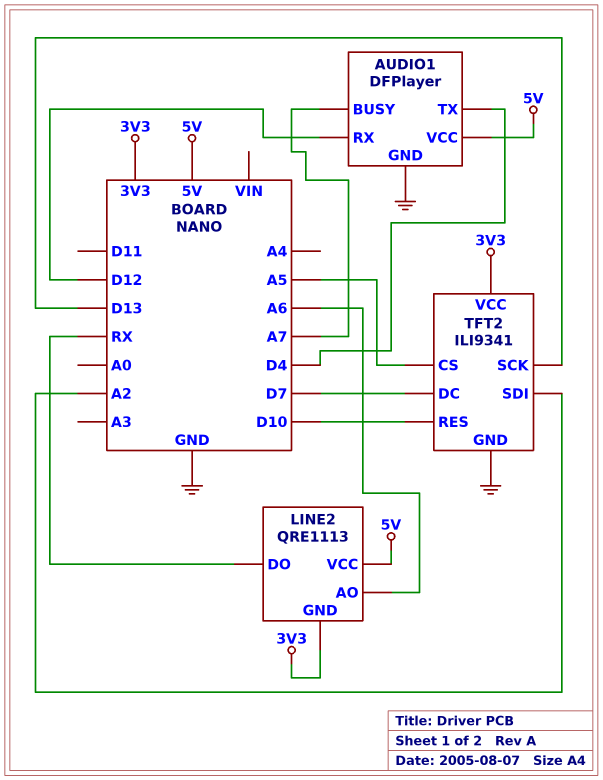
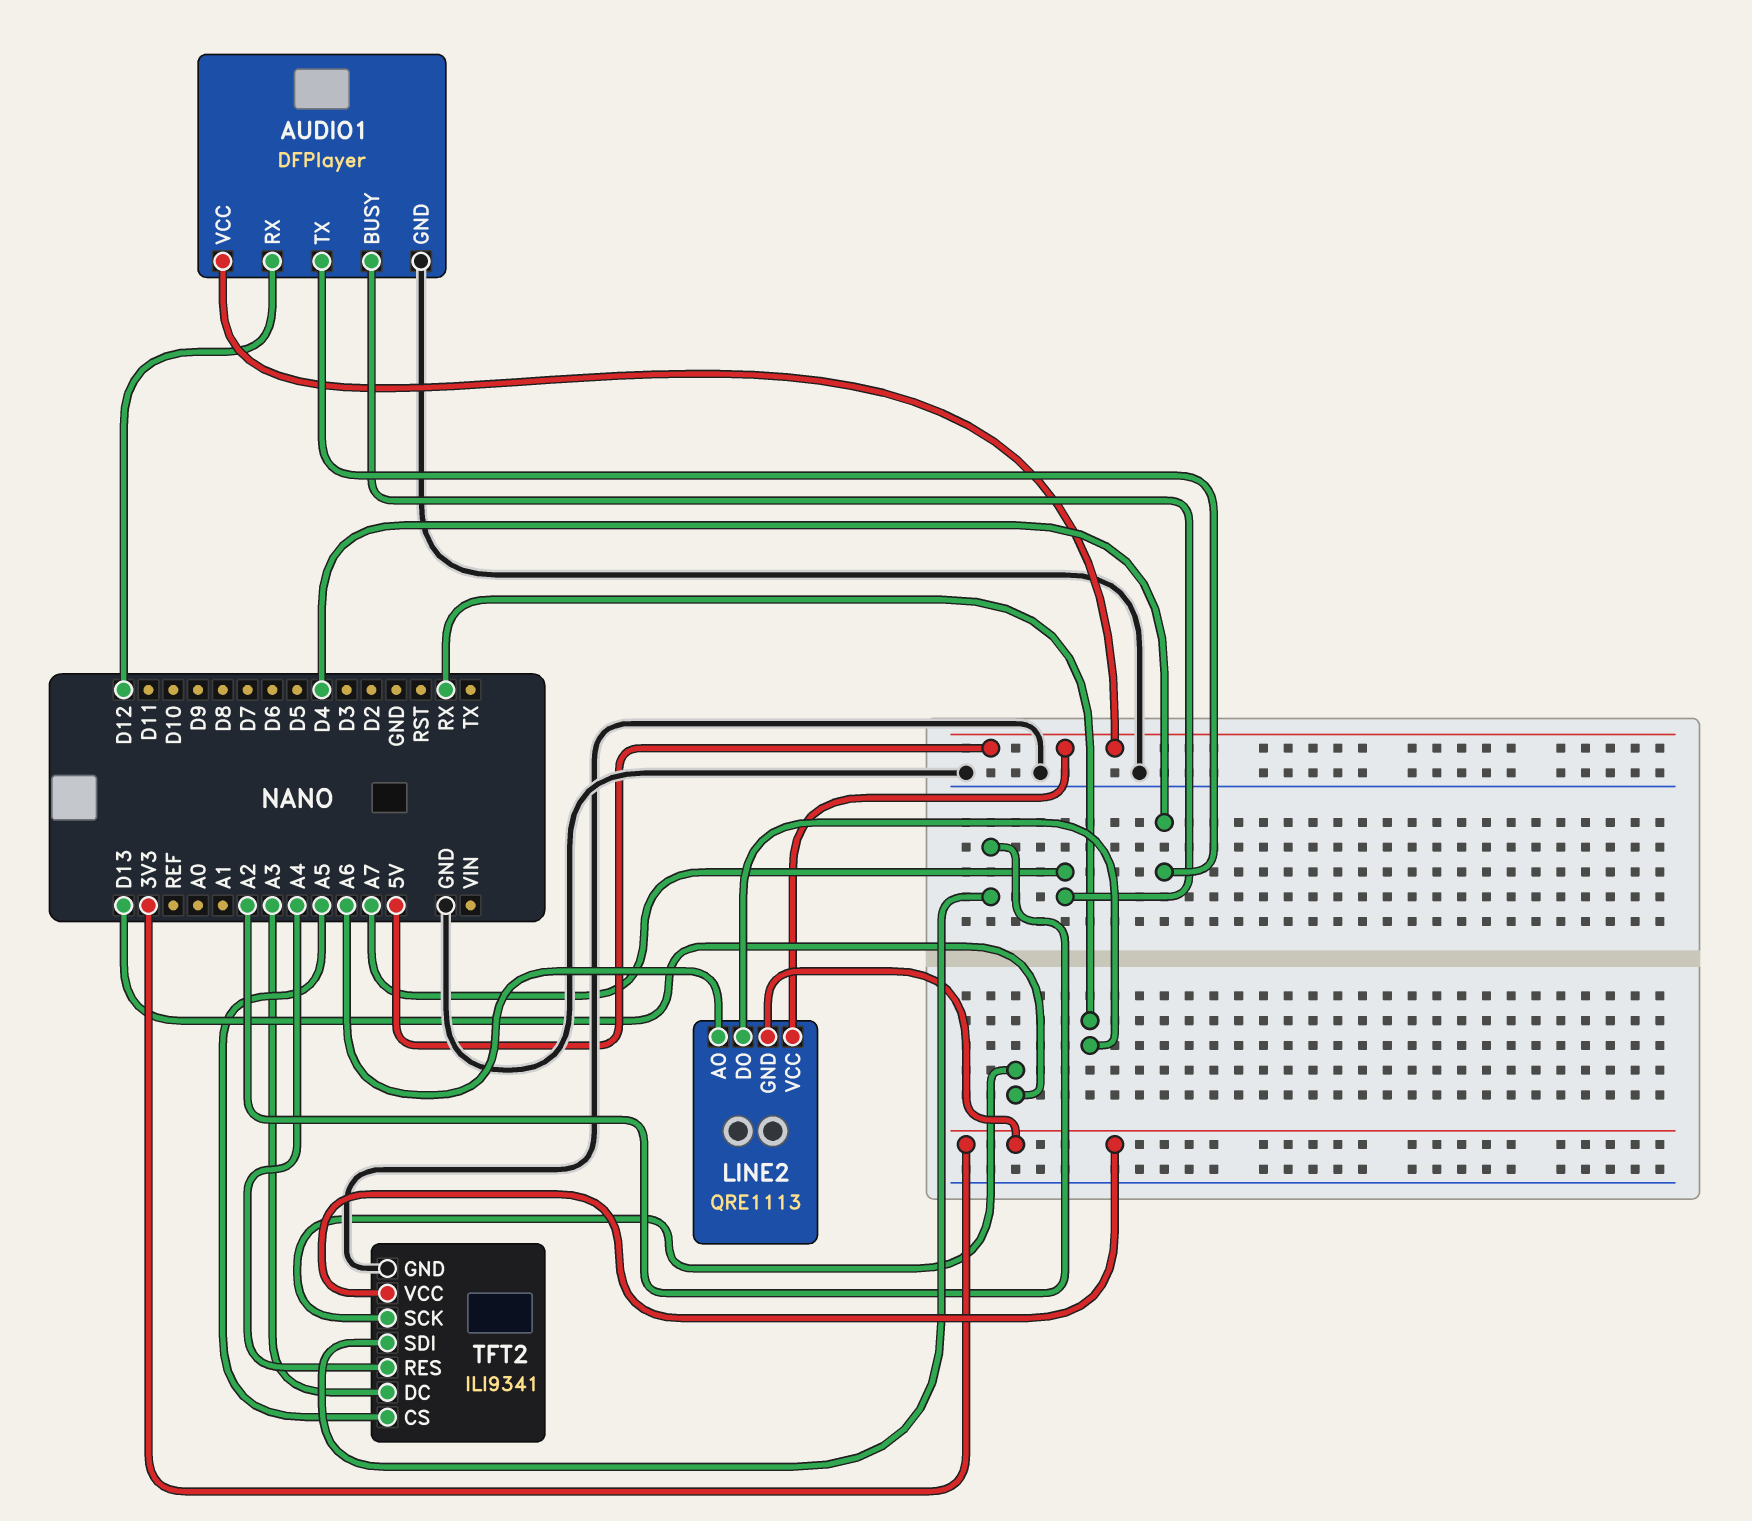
TFT2 pin DC: D7 -> A3
TFT2 pin RES: D10 -> A4

